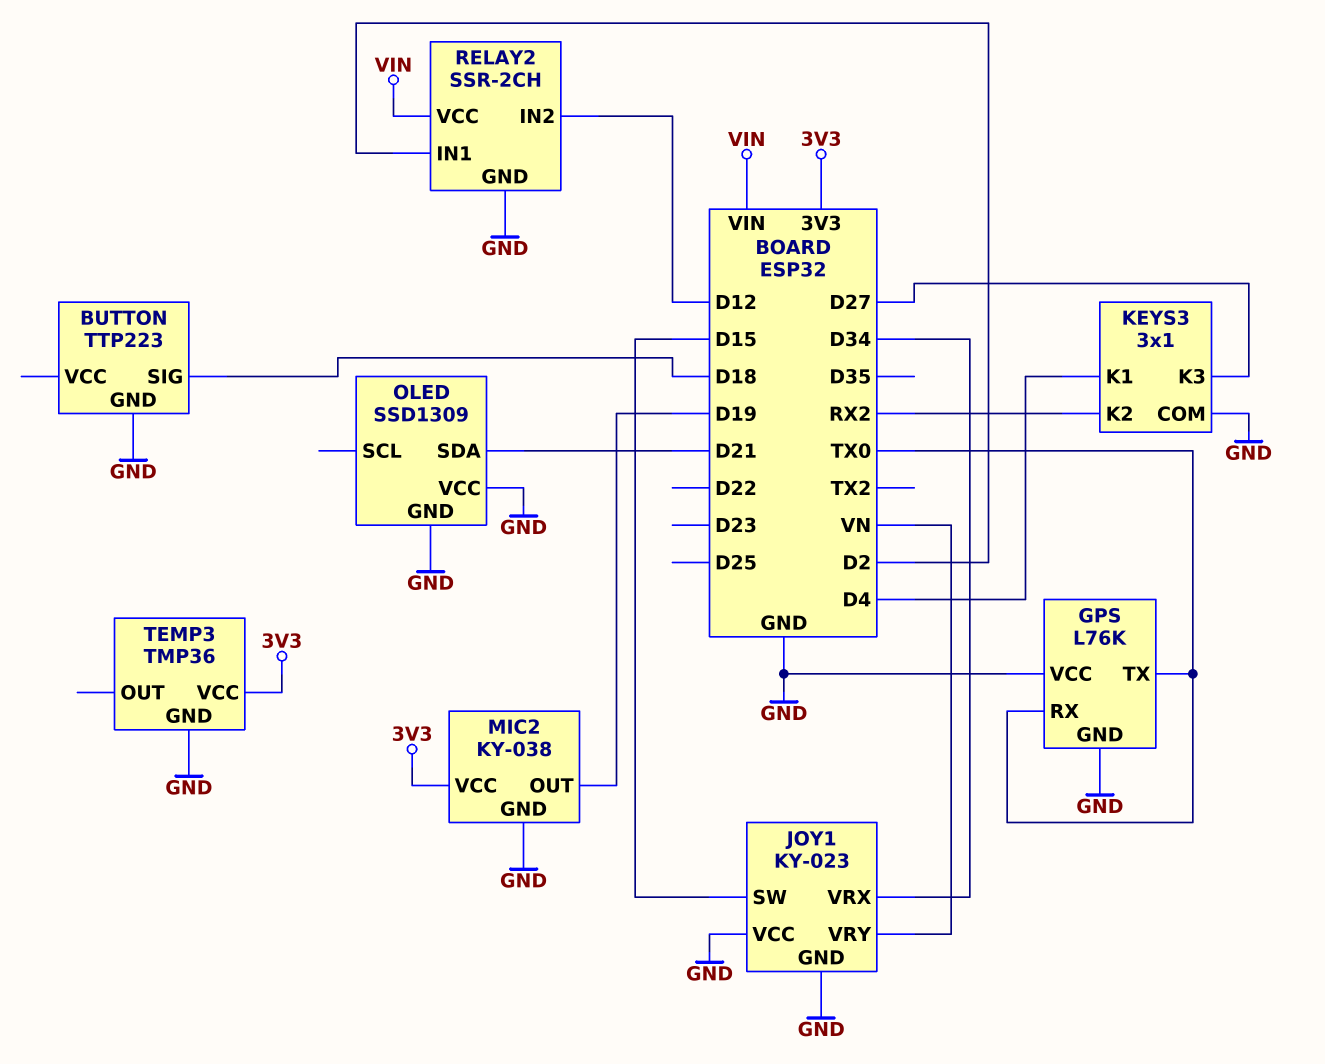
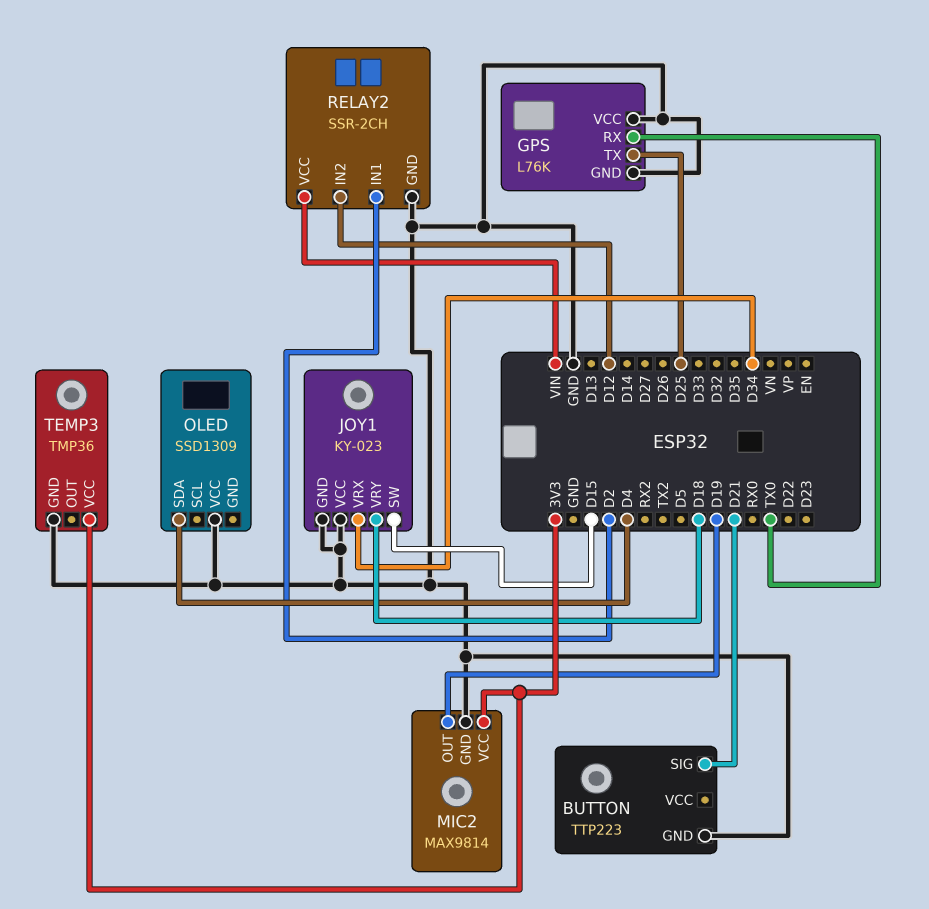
BUTTON pin SIG: D18 -> D21
GPS pin TX: TX0 -> D25
JOY1 pin VRY: VN -> D18
KEYS3: 3x1 -> none
KEYS3 pin COM: GND -> none
KEYS3 pin K1: D4 -> none
KEYS3 pin K2: RX2 -> none
KEYS3 pin K3: D27 -> none
MIC2: KY-038 -> MAX9814
OLED pin GND: GND -> none
OLED pin SDA: D21 -> D4

